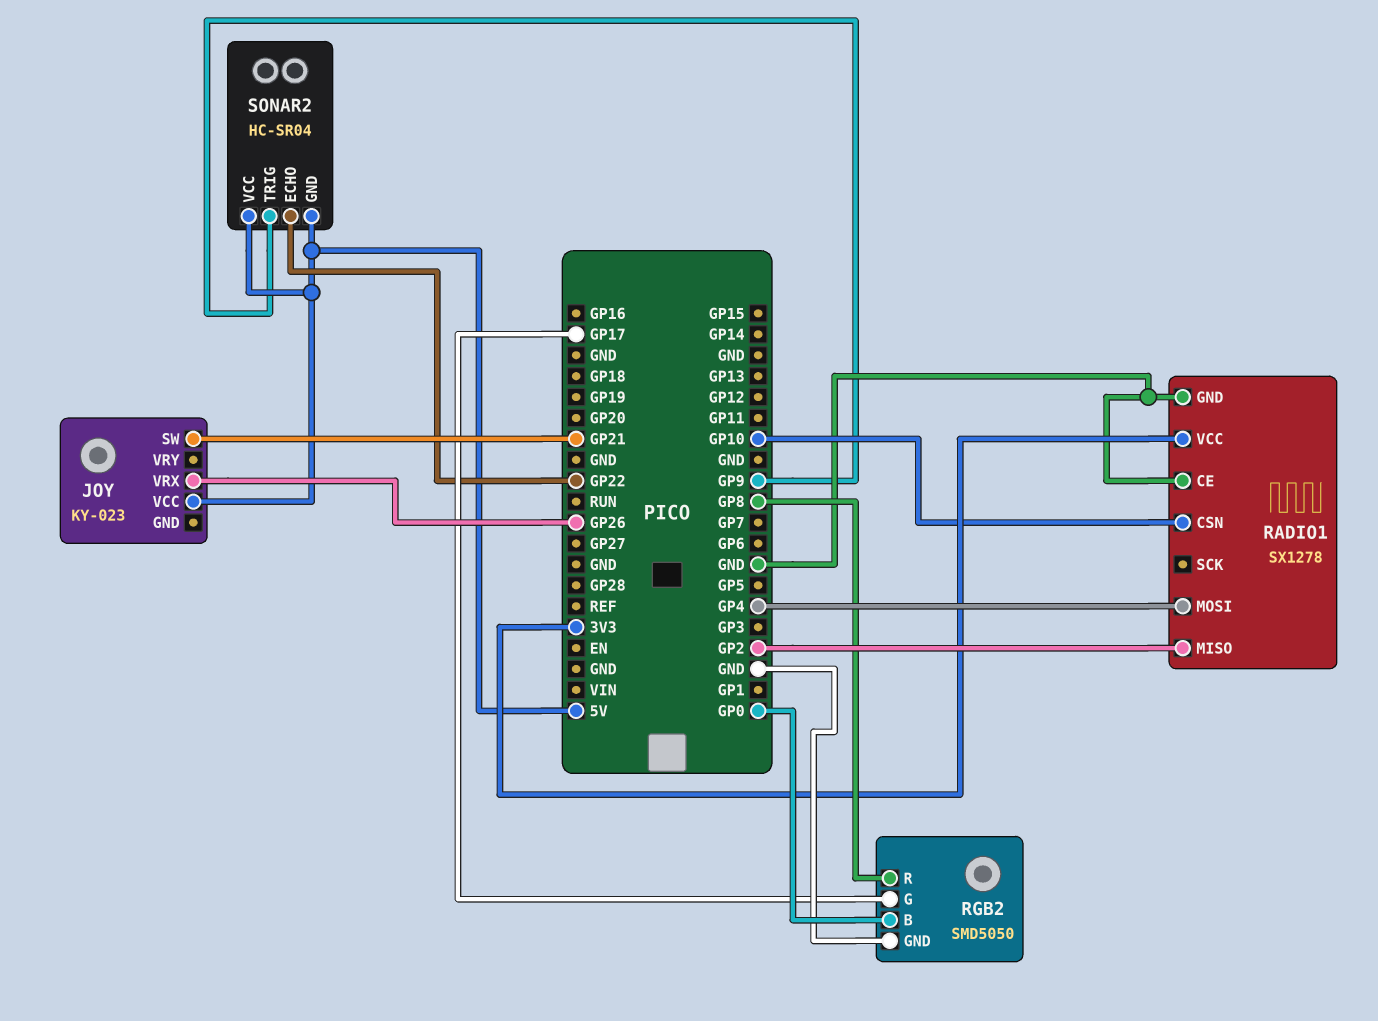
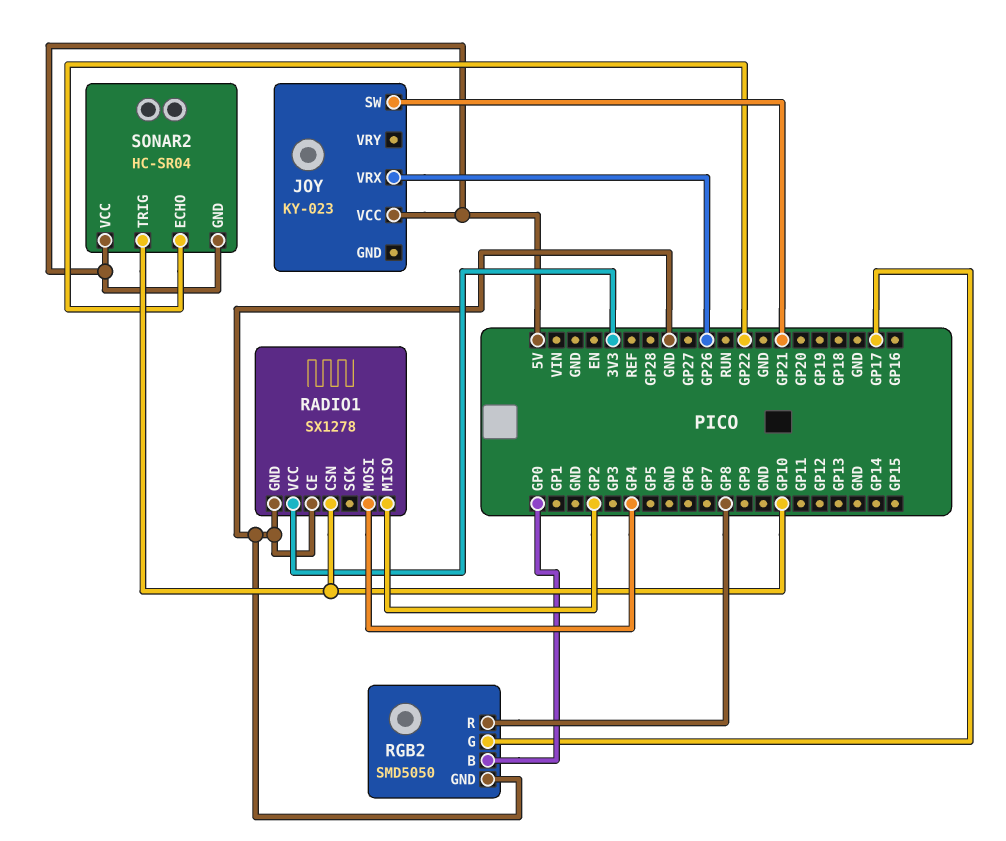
SONAR2 pin TRIG: GP9 -> GP10

